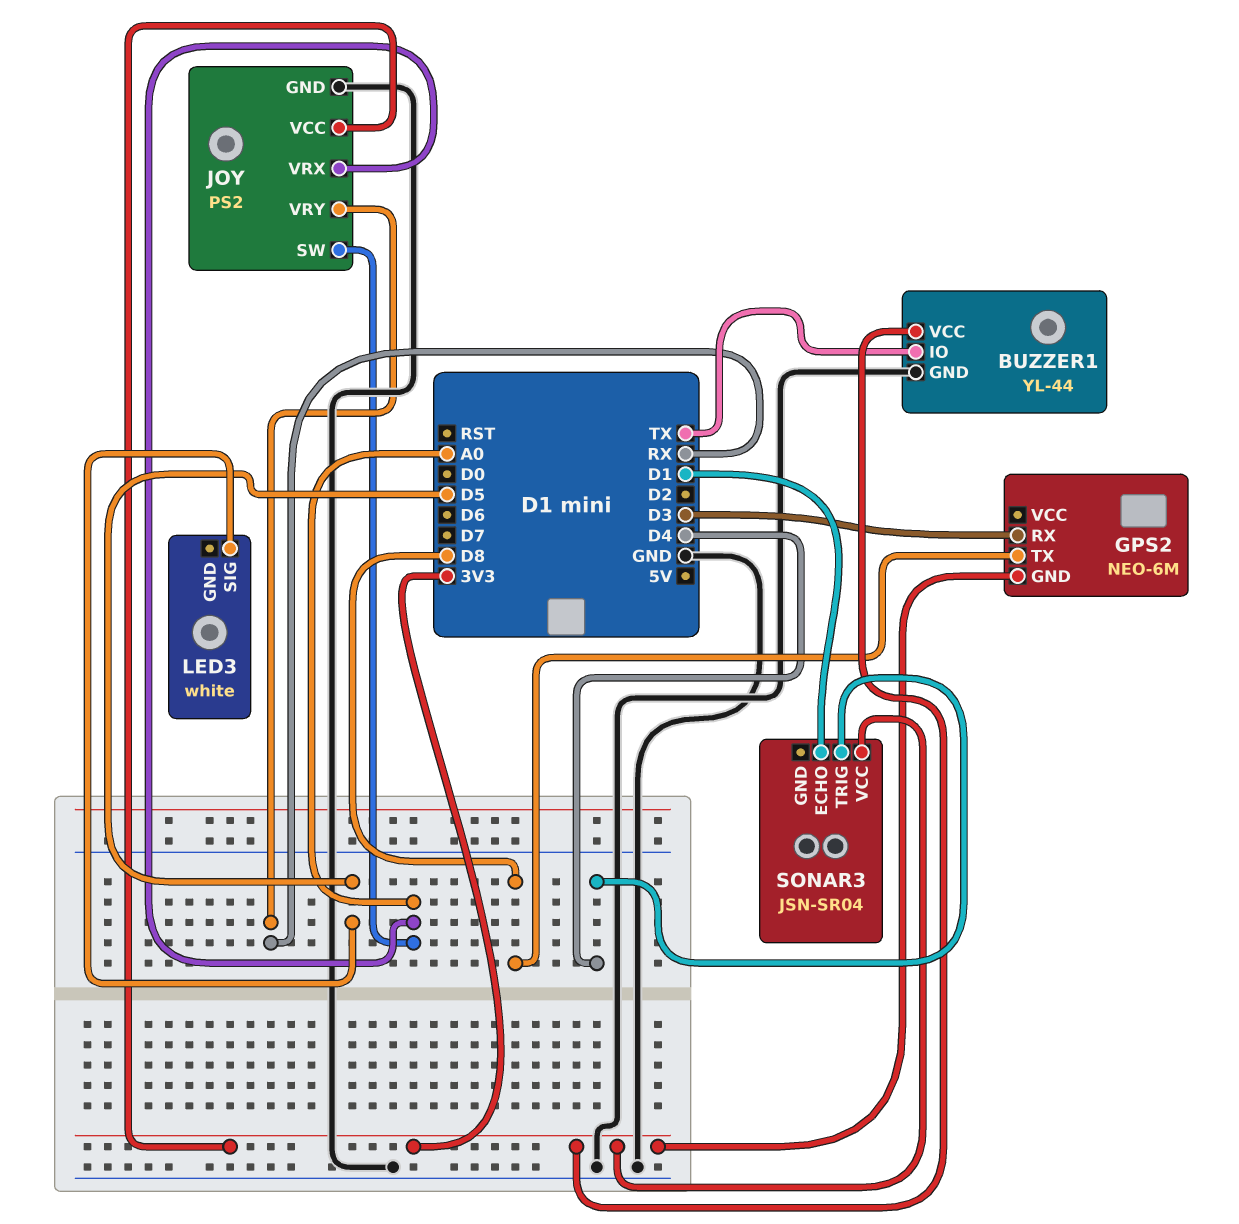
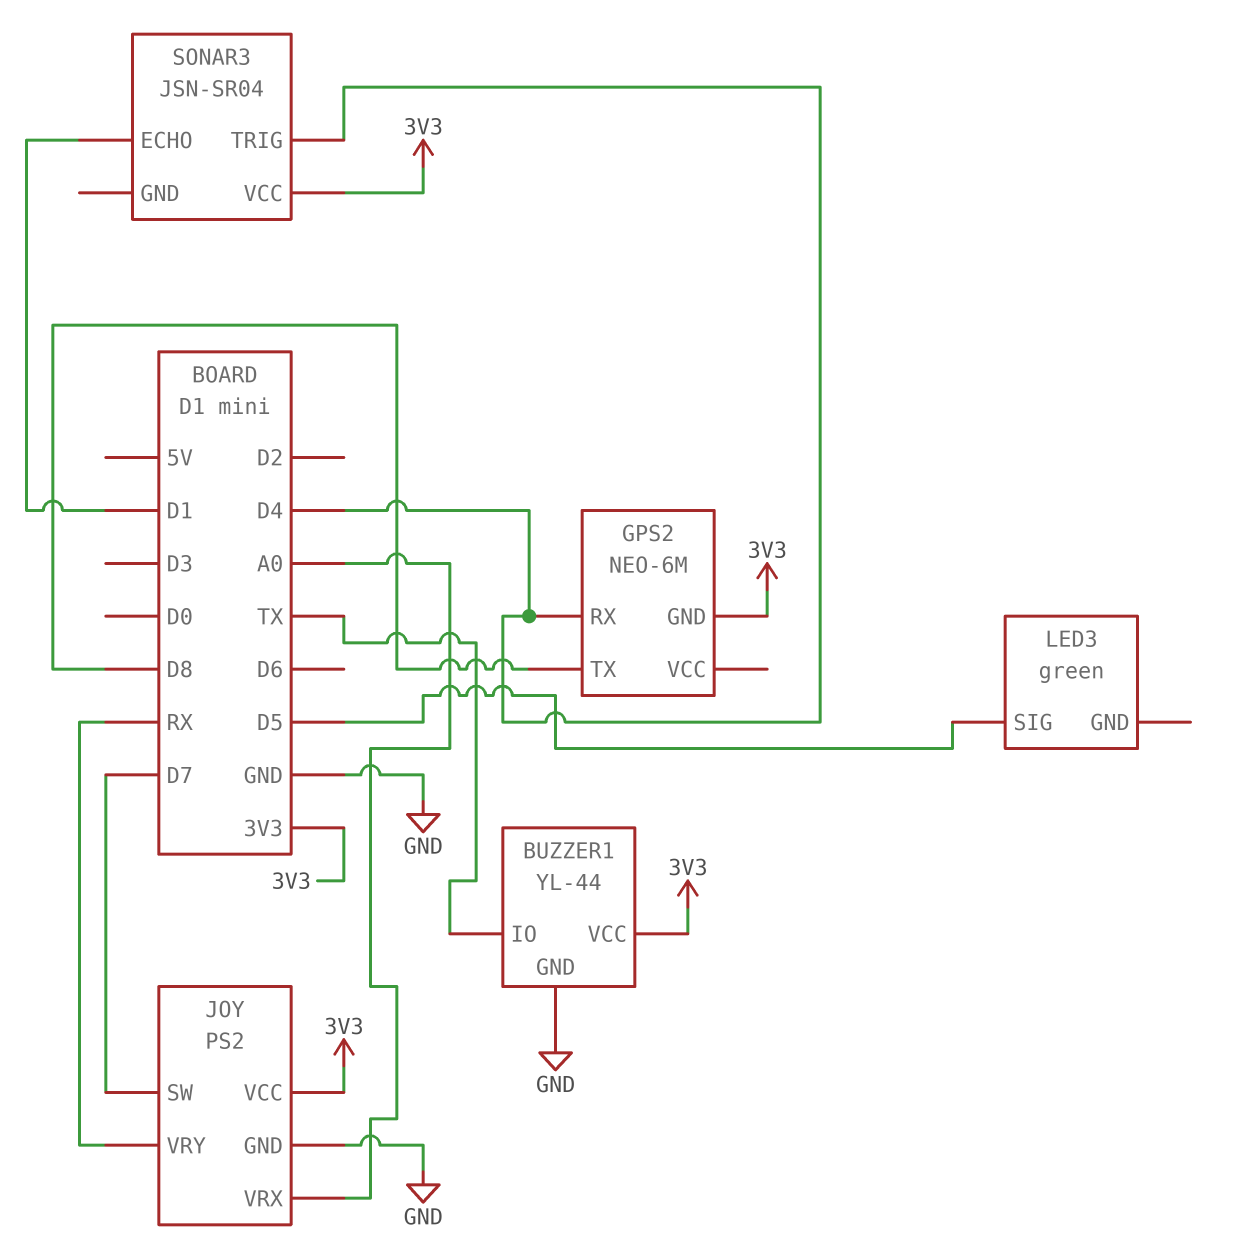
GPS2 pin RX: D3 -> D4
JOY pin SW: A0 -> D7
LED3: white -> green

